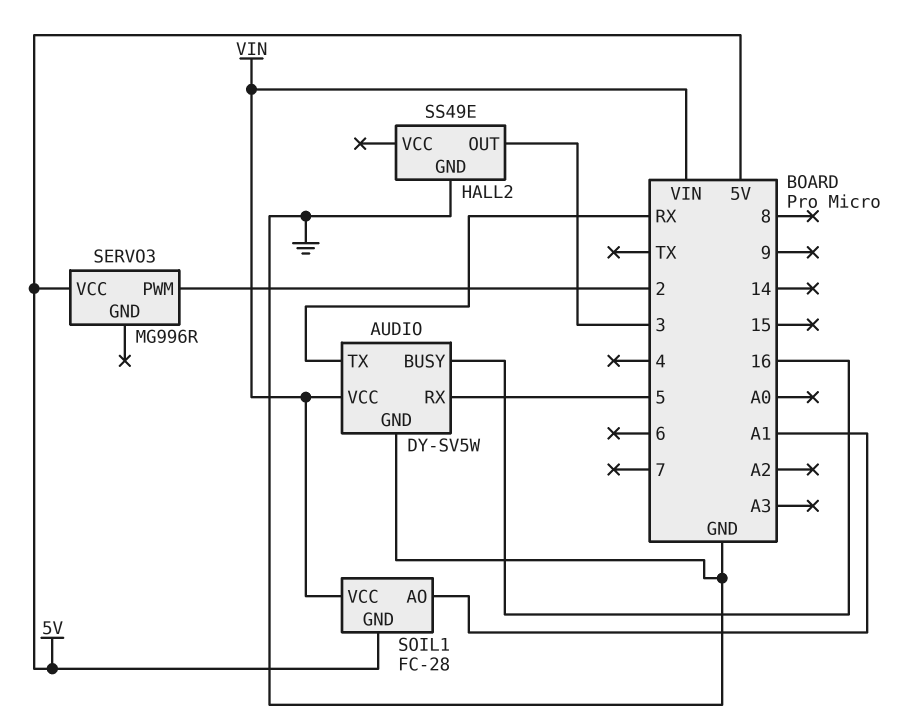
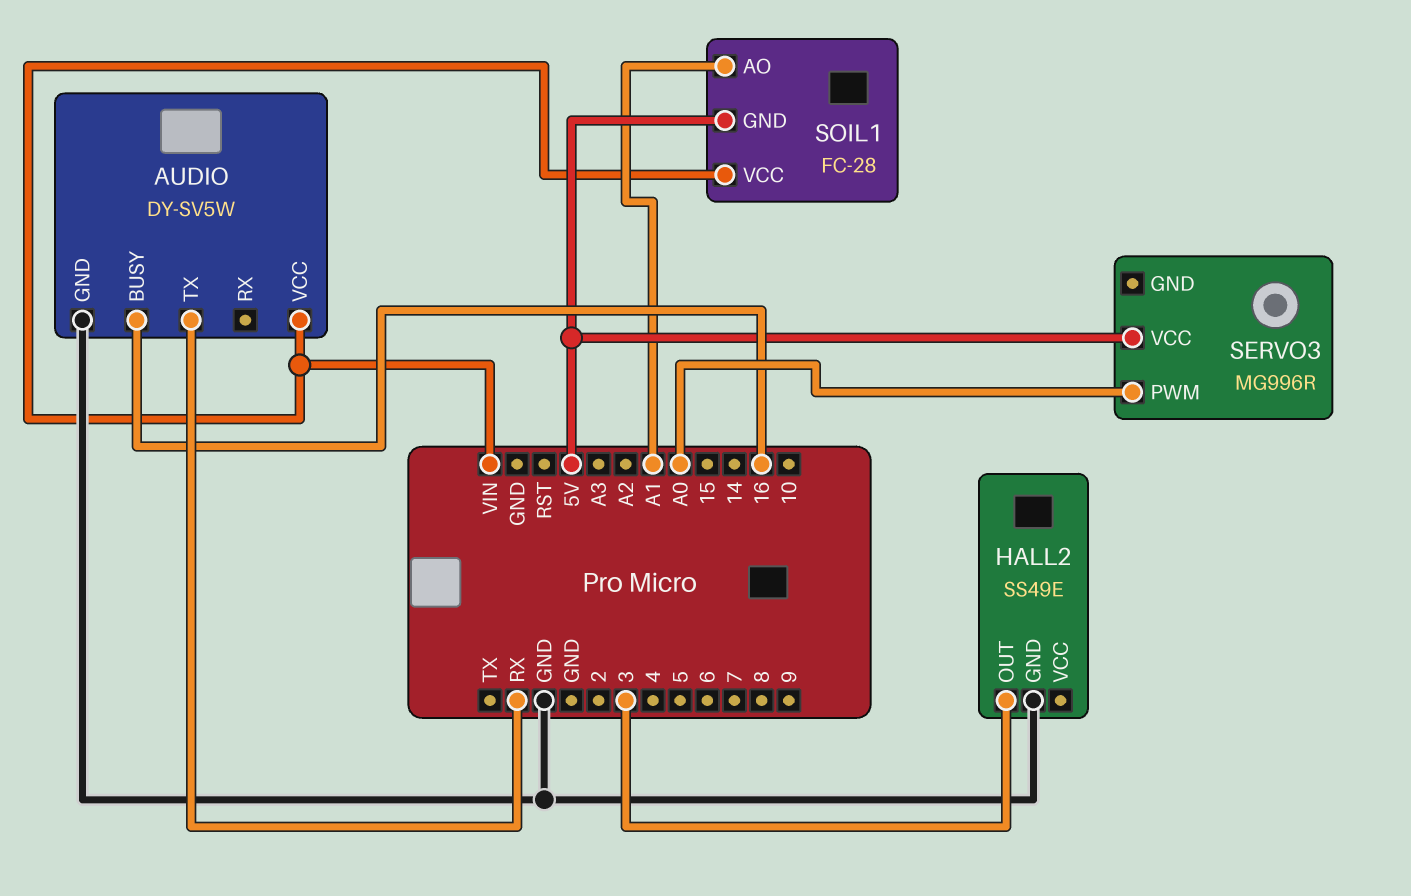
AUDIO pin RX: 5 -> none
SERVO3 pin PWM: 2 -> A0

